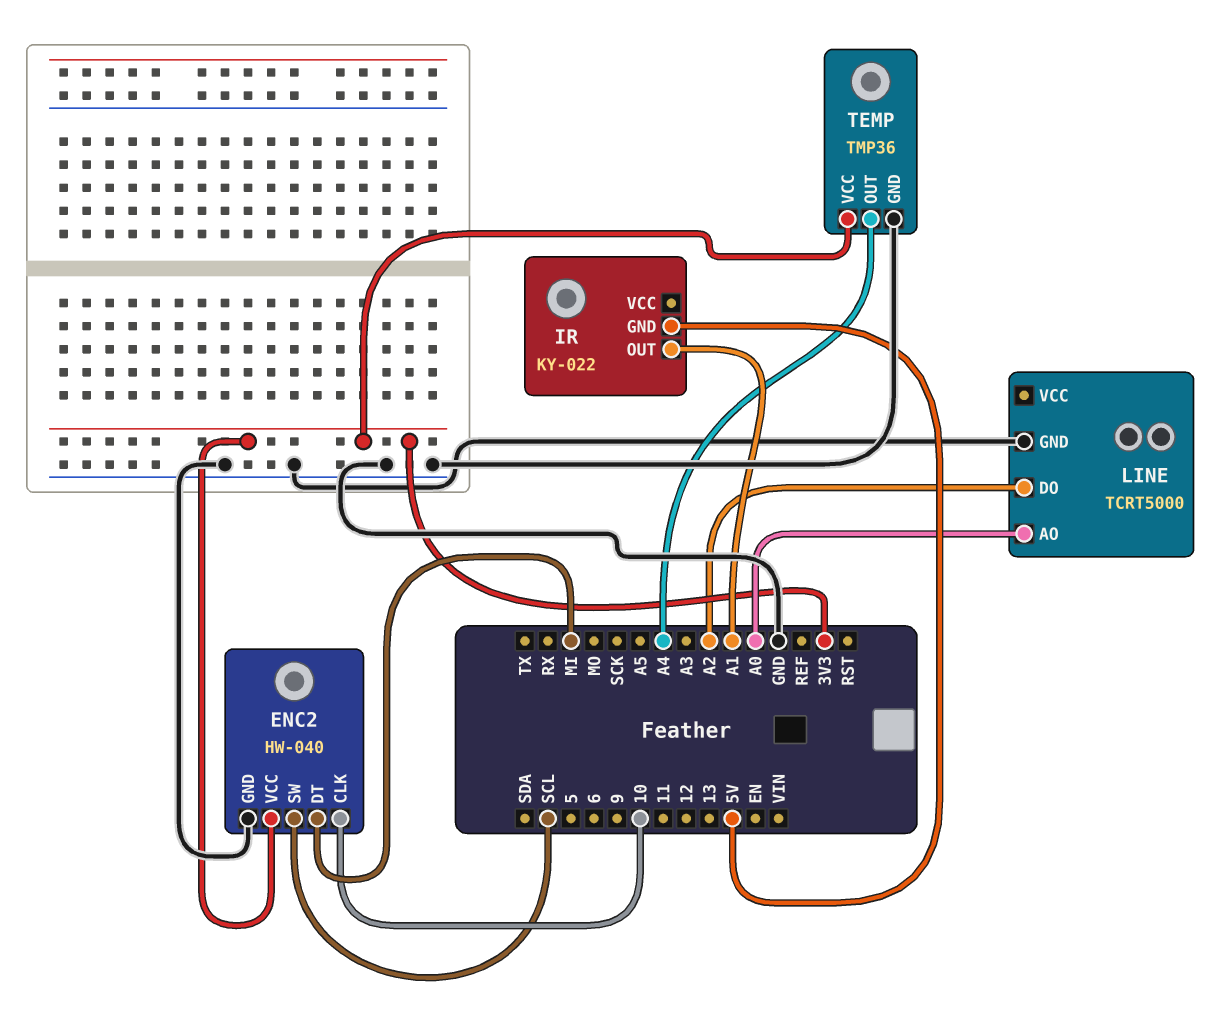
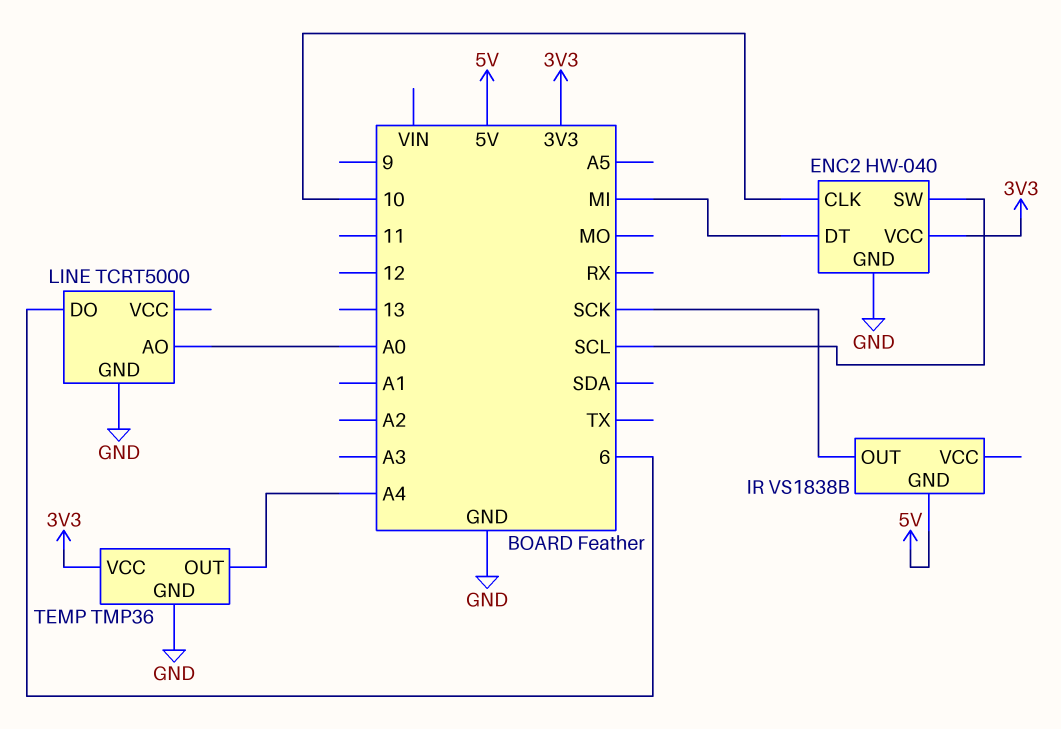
IR: KY-022 -> VS1838B
IR pin OUT: A1 -> SCK
LINE pin DO: A2 -> 6

